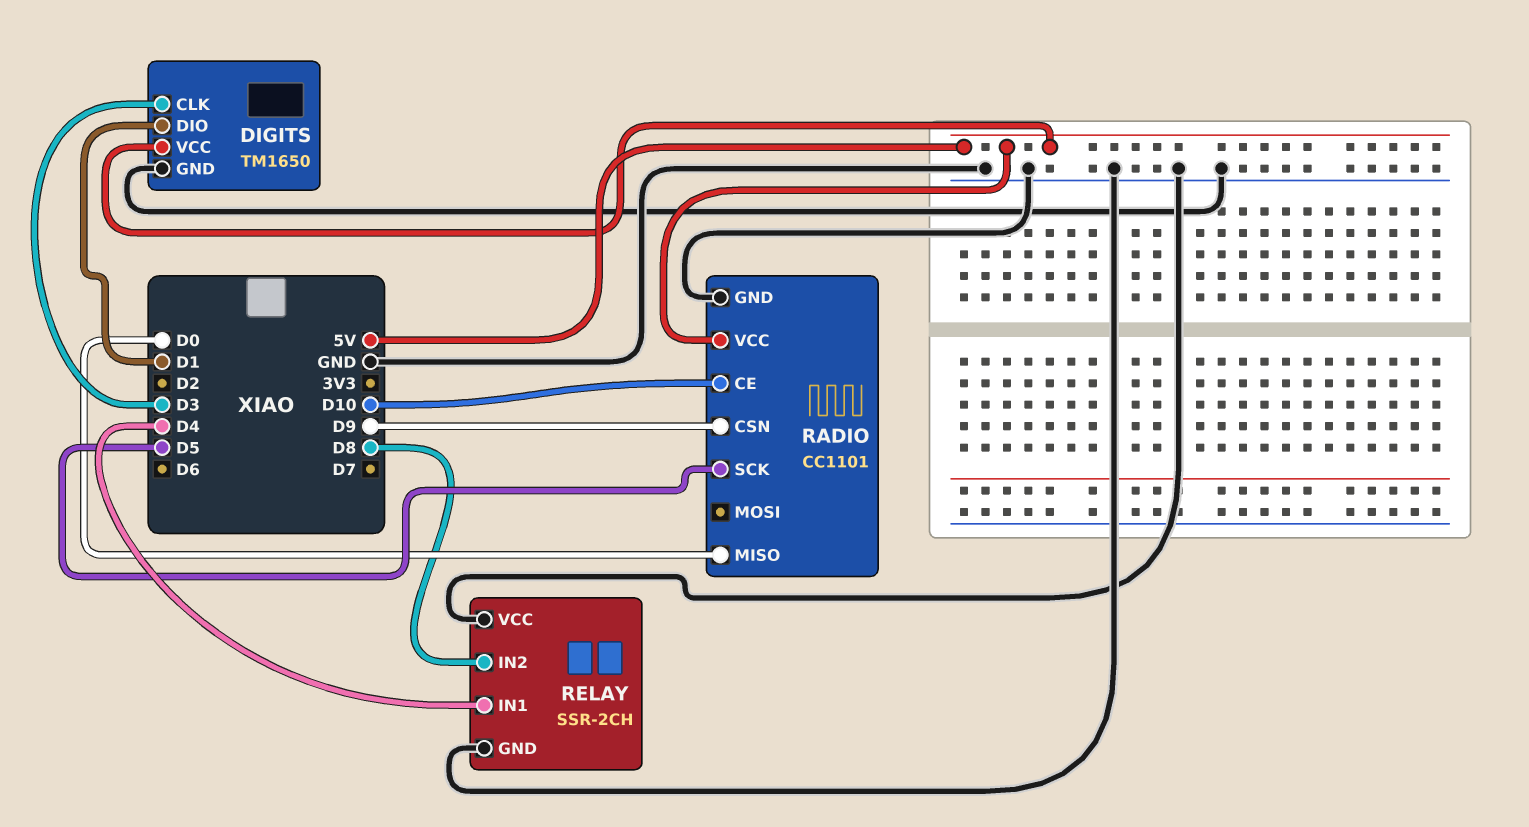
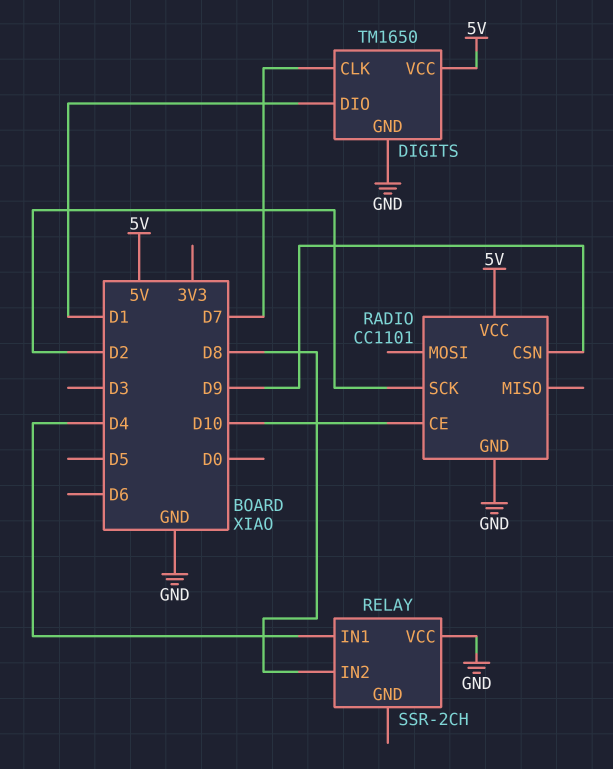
DIGITS pin CLK: D3 -> D7
RADIO pin MISO: D0 -> none
RADIO pin SCK: D5 -> D2
RELAY pin GND: GND -> none

